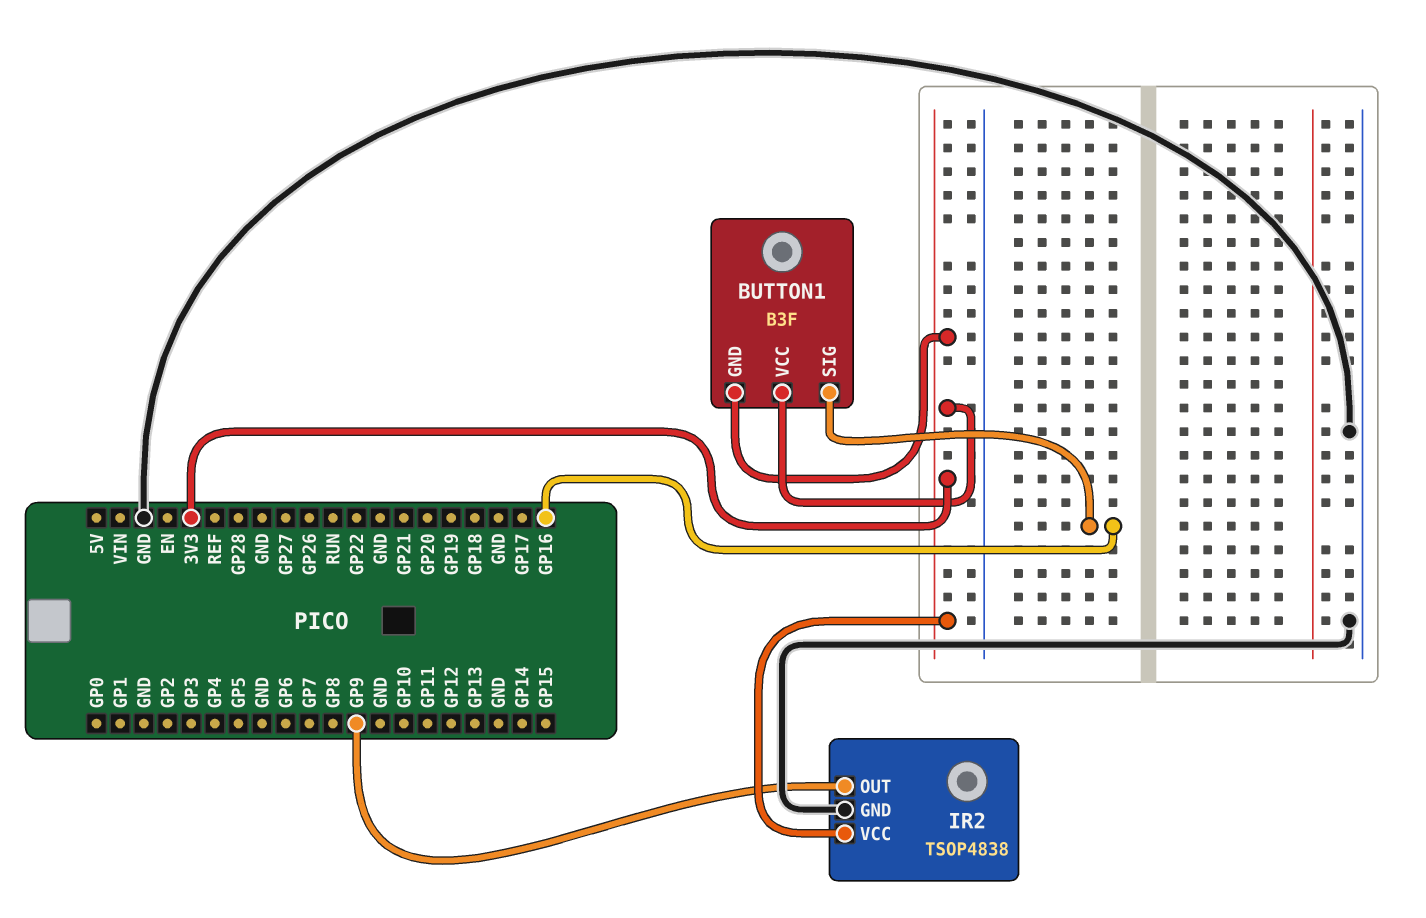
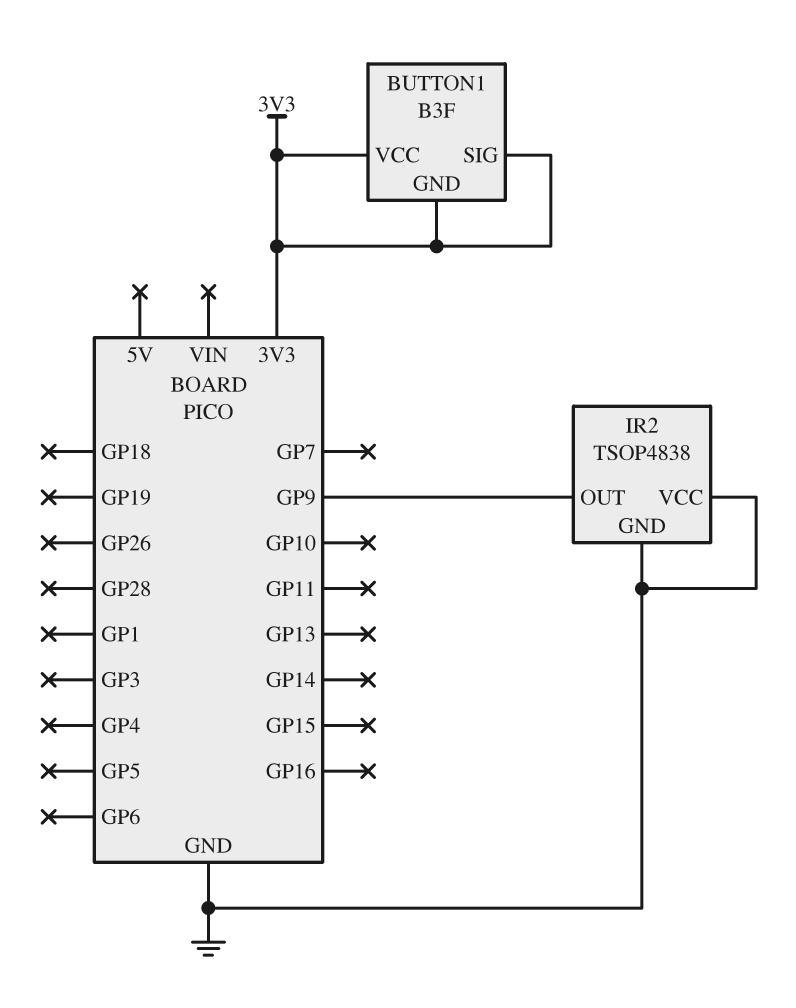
BUTTON1 pin SIG: GP16 -> 3V3
IR2 pin VCC: 3V3 -> GND

